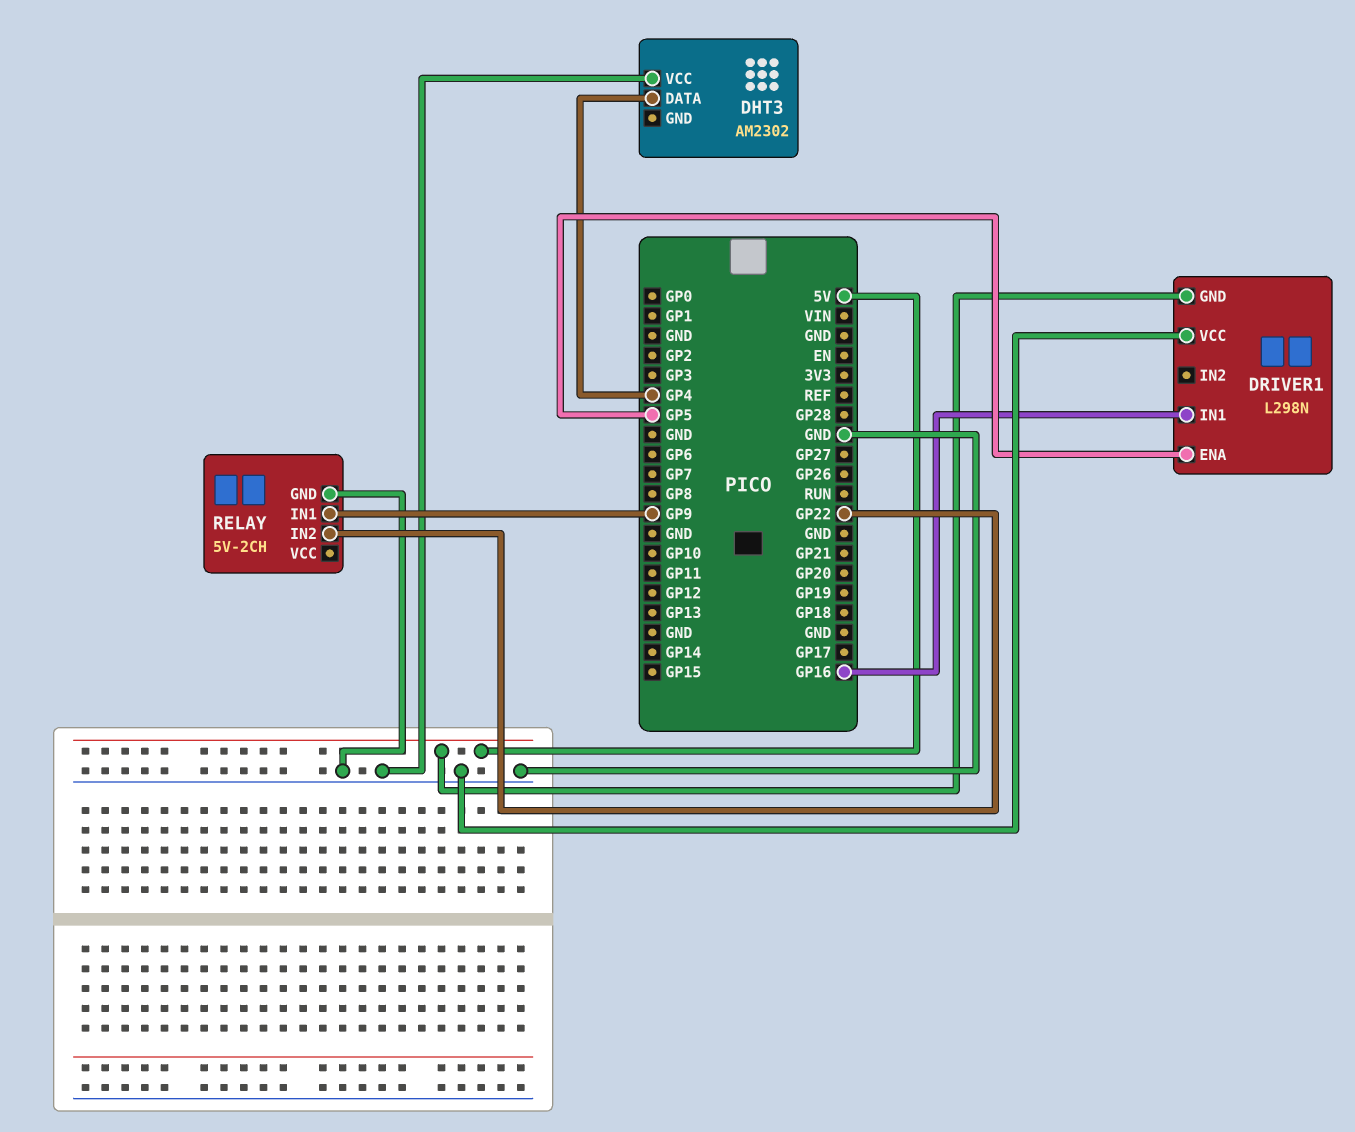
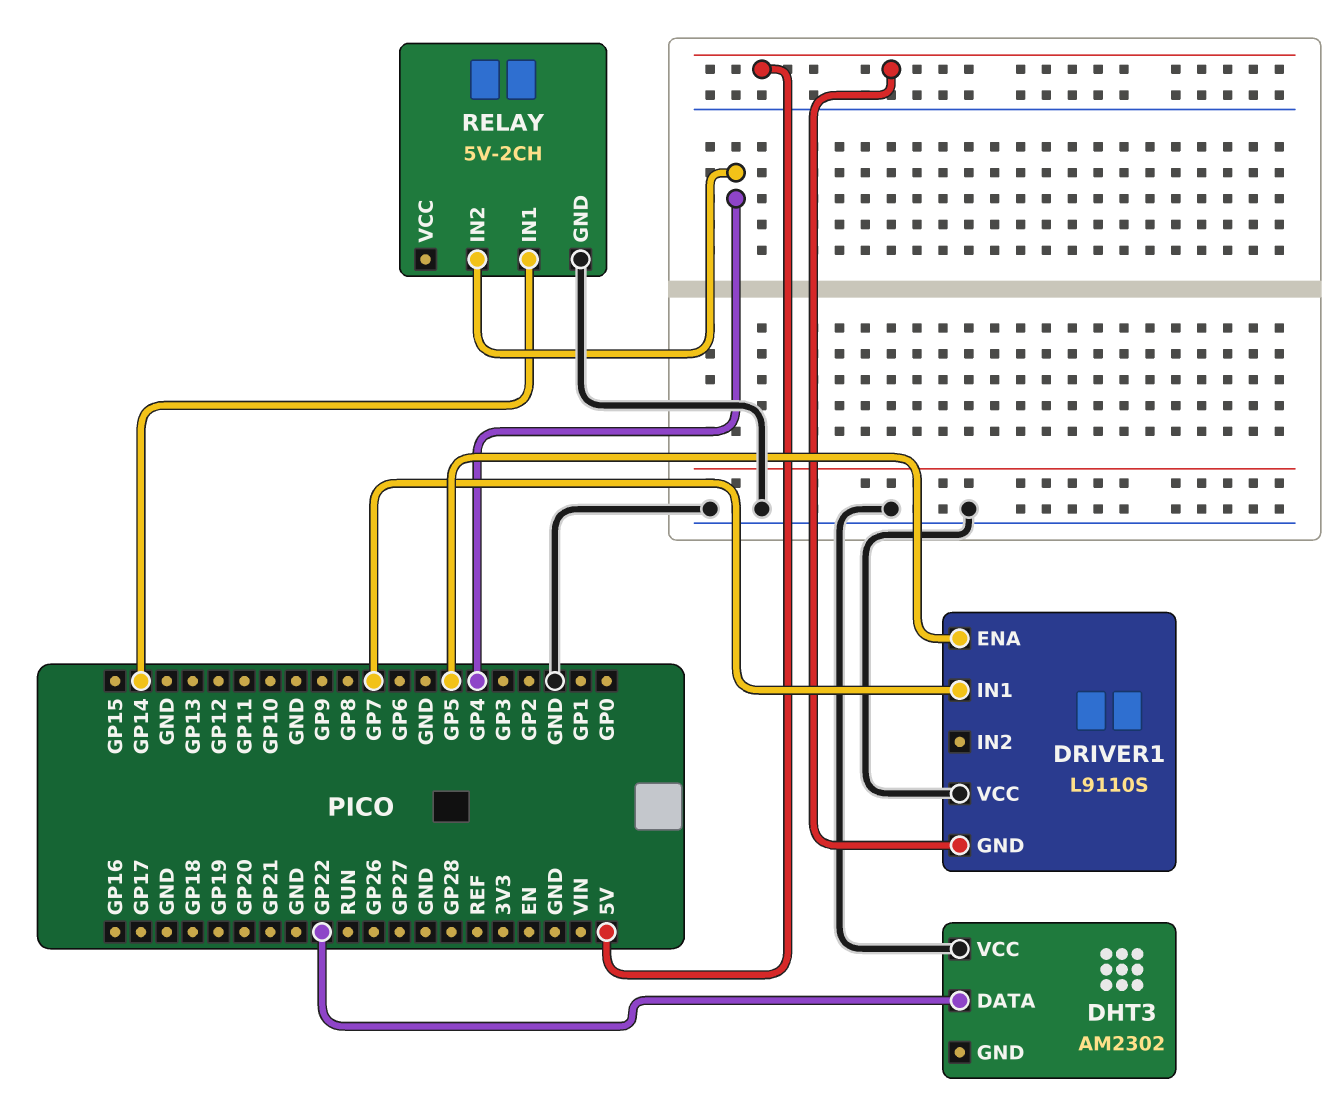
DHT3 pin DATA: GP4 -> GP22
DRIVER1: L298N -> L9110S
DRIVER1 pin IN1: GP16 -> GP7
RELAY pin IN1: GP9 -> GP14
RELAY pin IN2: GP22 -> GP4

